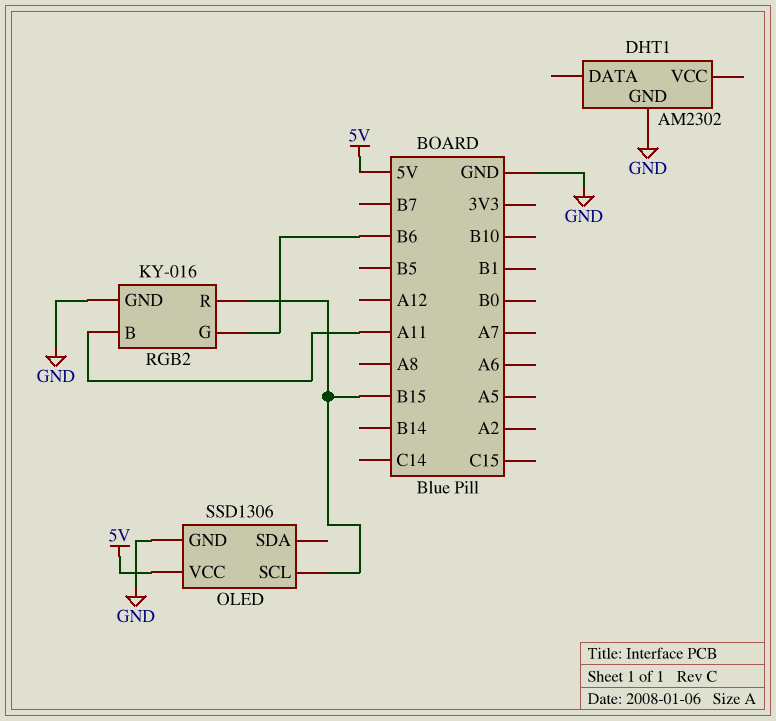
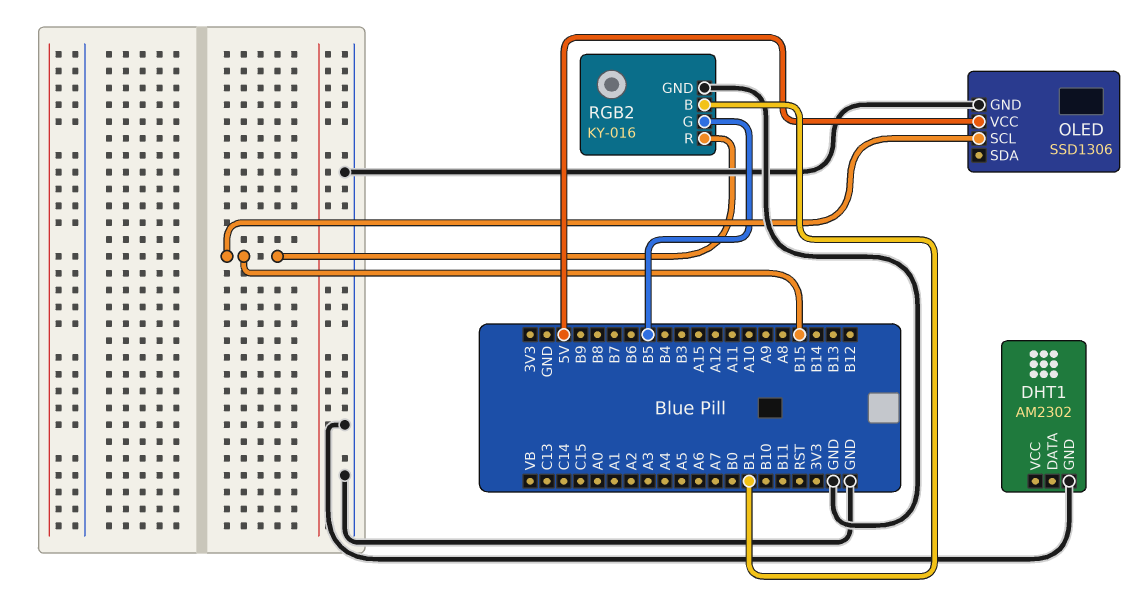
RGB2 pin B: A11 -> B1
RGB2 pin G: B6 -> B5

